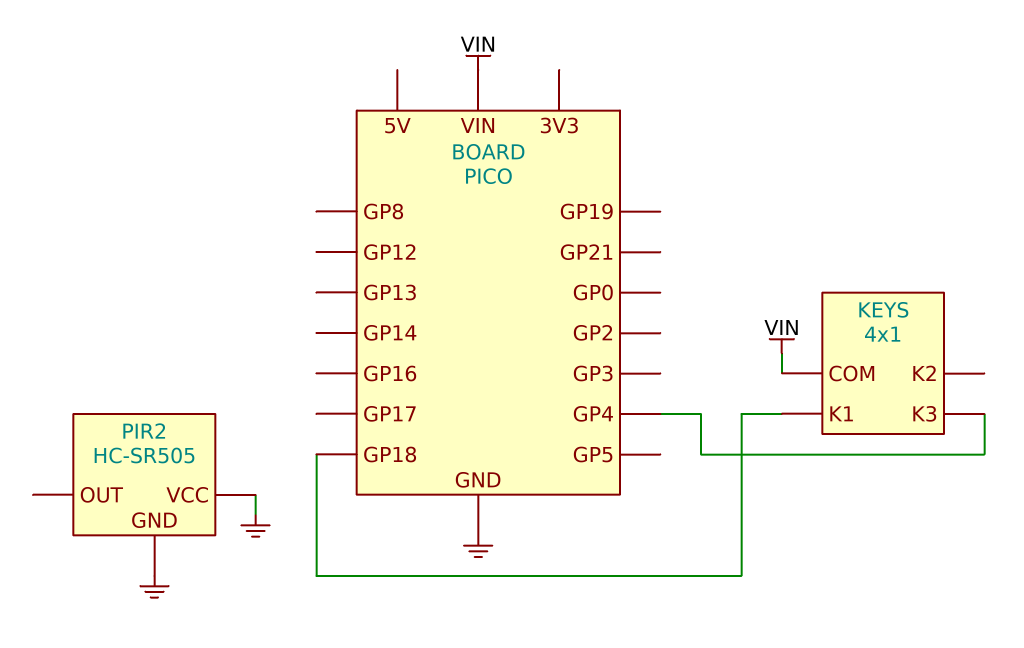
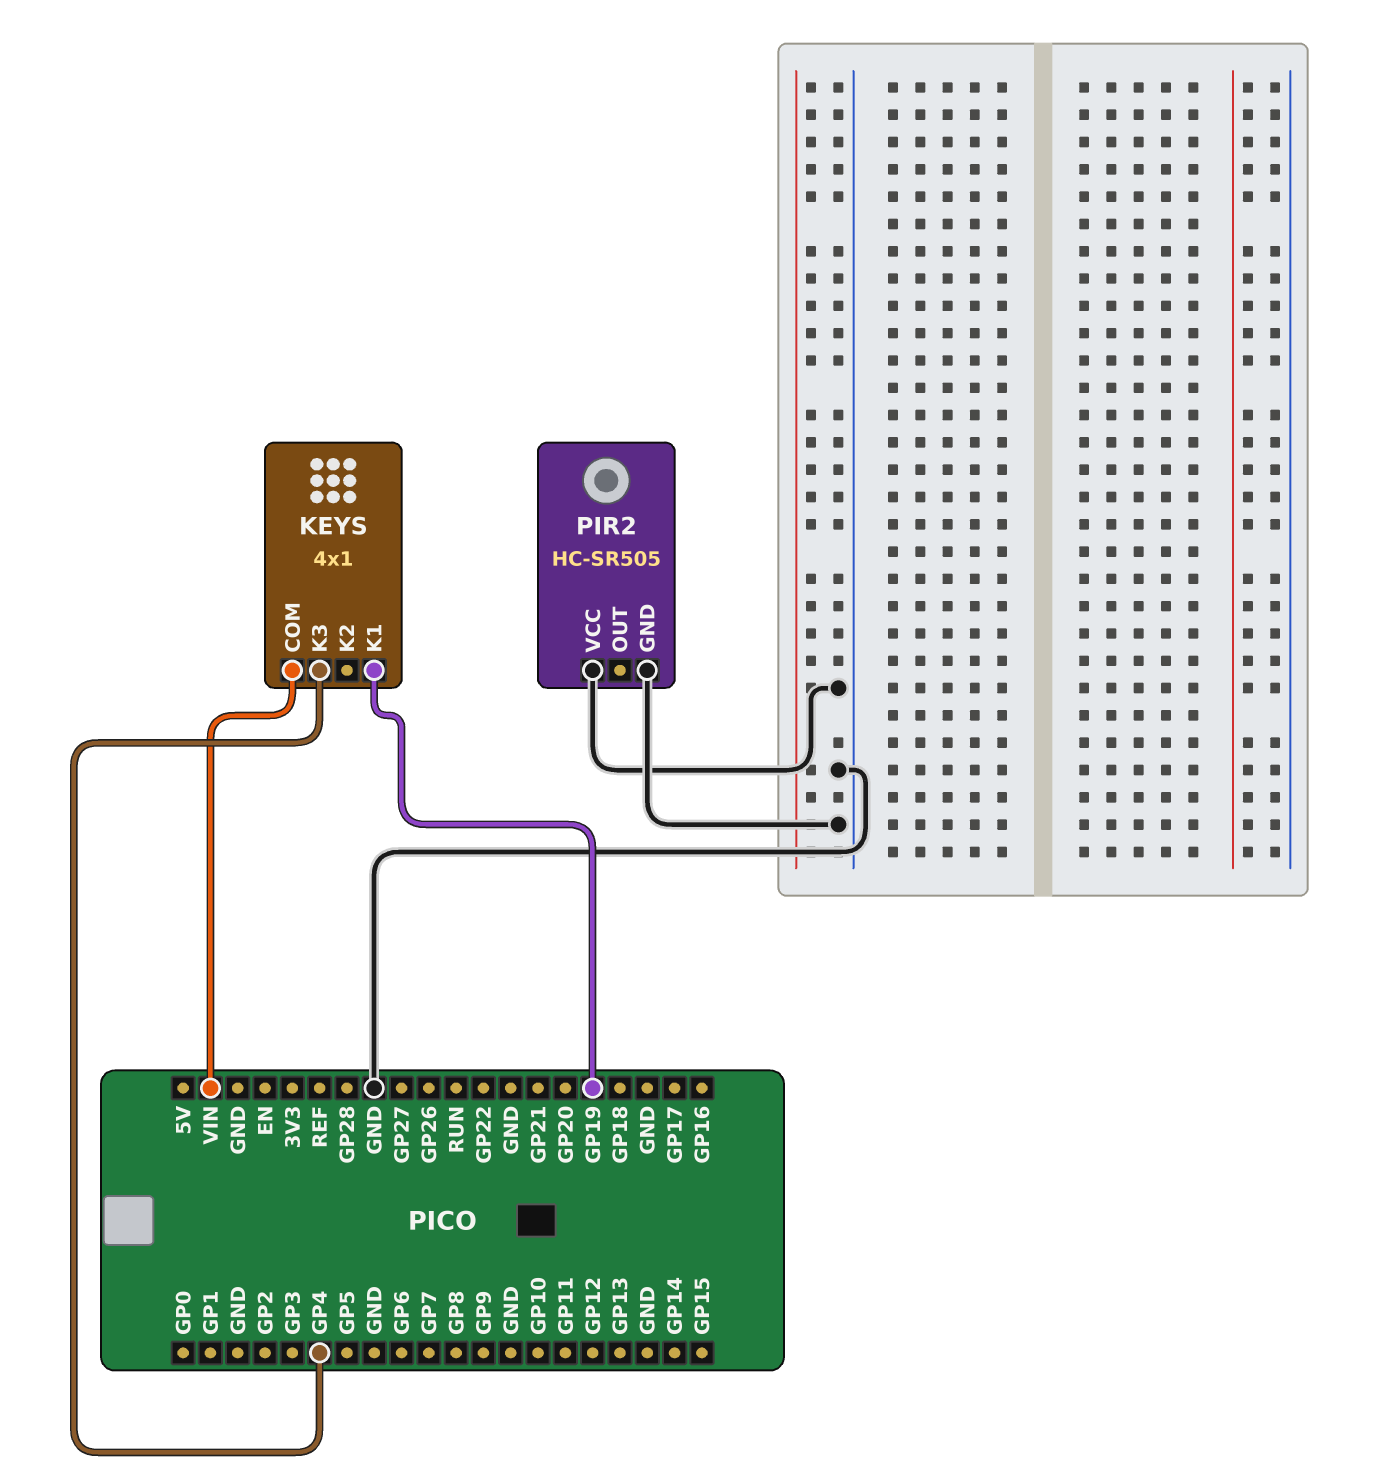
KEYS pin K1: GP18 -> GP19

